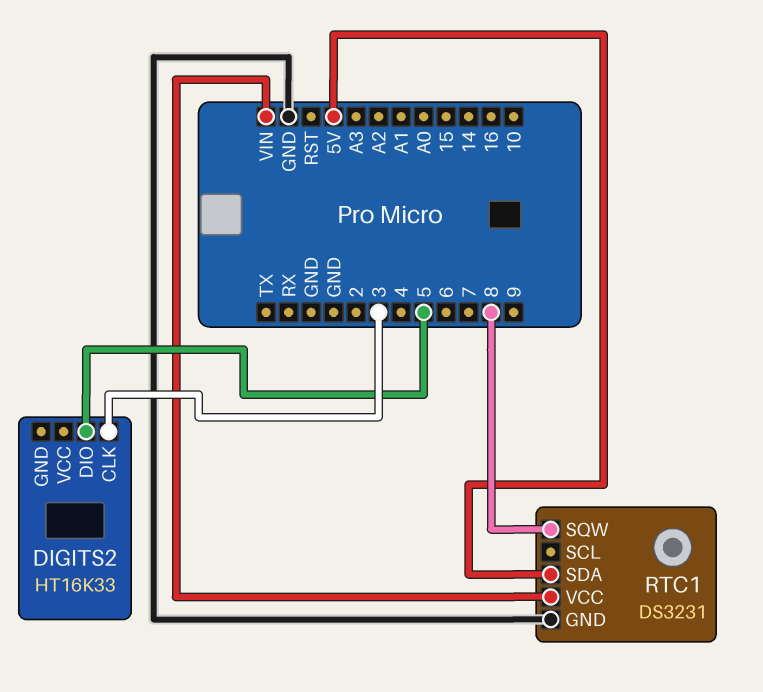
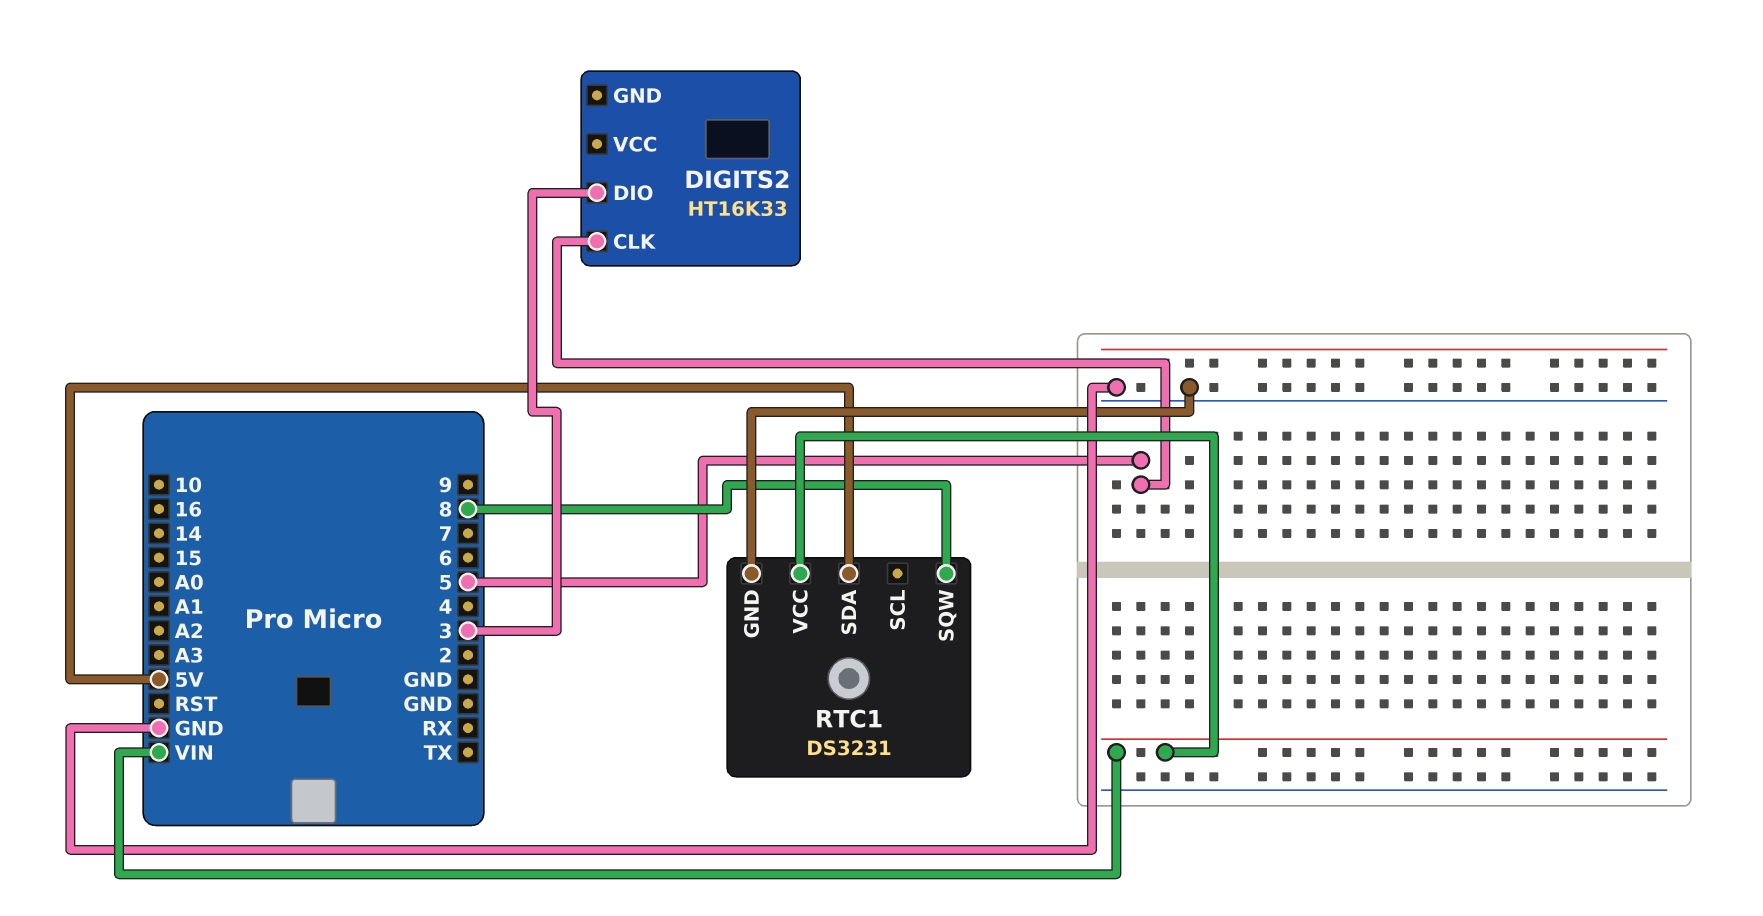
DIGITS2 pin CLK: 3 -> 5
DIGITS2 pin DIO: 5 -> 3

